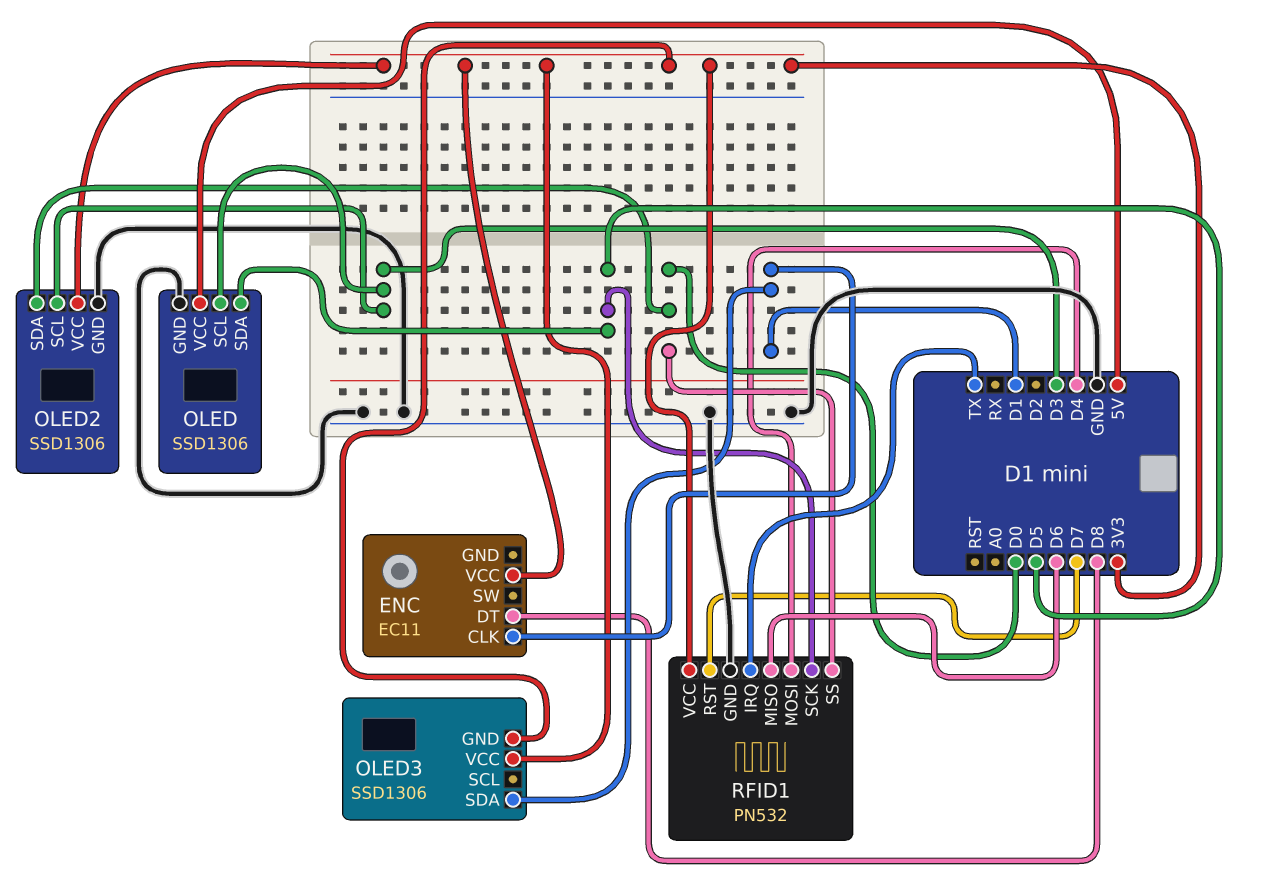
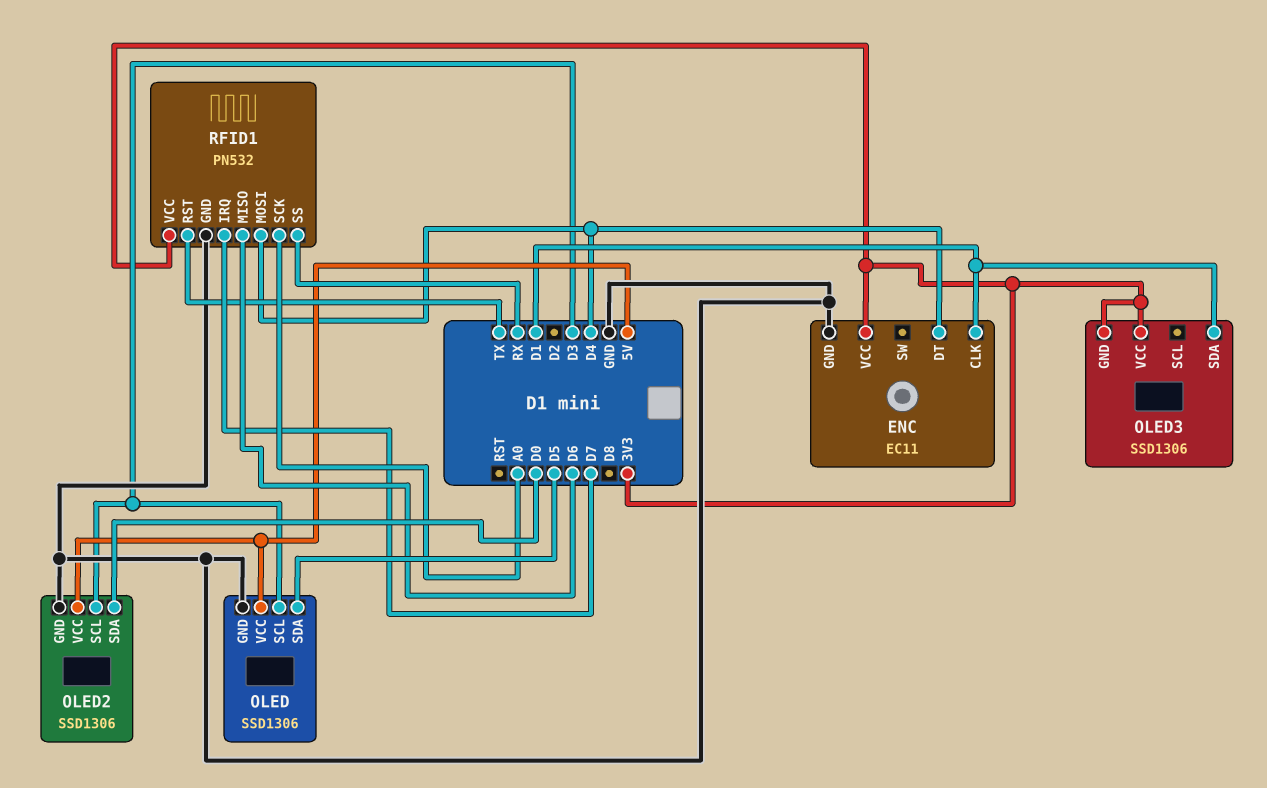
ENC pin DT: D8 -> D4
ENC pin GND: none -> GND
OLED2 pin VCC: 3V3 -> 5V
RFID1 pin IRQ: TX -> D7
RFID1 pin RST: D7 -> TX
RFID1 pin SCK: D5 -> A0
RFID1 pin SS: D0 -> RX

